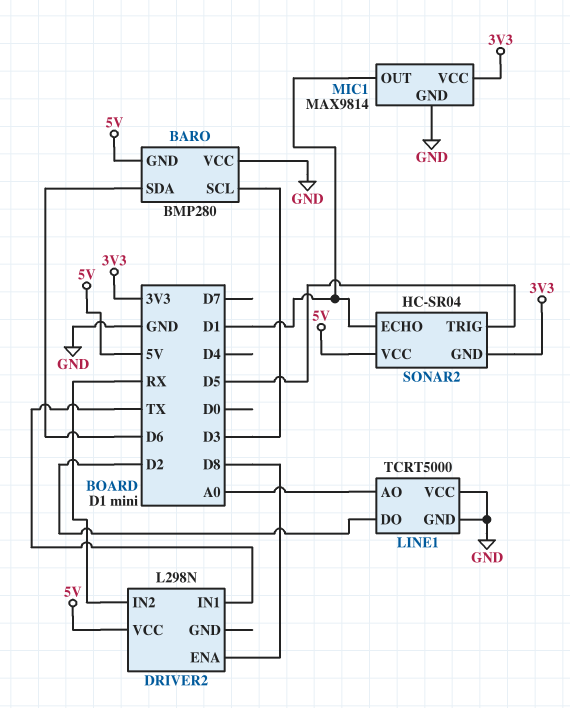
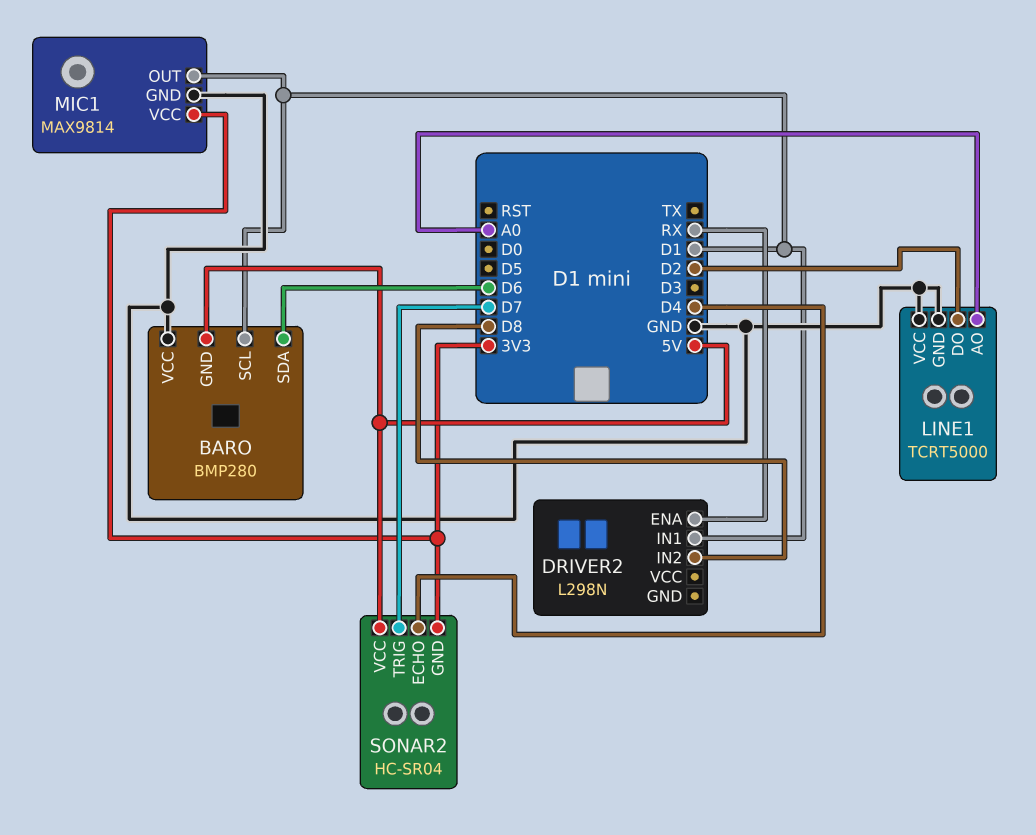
BARO pin SCL: D3 -> D1
DRIVER2 pin ENA: D8 -> RX
DRIVER2 pin IN1: TX -> D1
DRIVER2 pin IN2: RX -> D8
DRIVER2 pin VCC: 5V -> none
SONAR2 pin ECHO: D1 -> D4
SONAR2 pin TRIG: D5 -> D7

